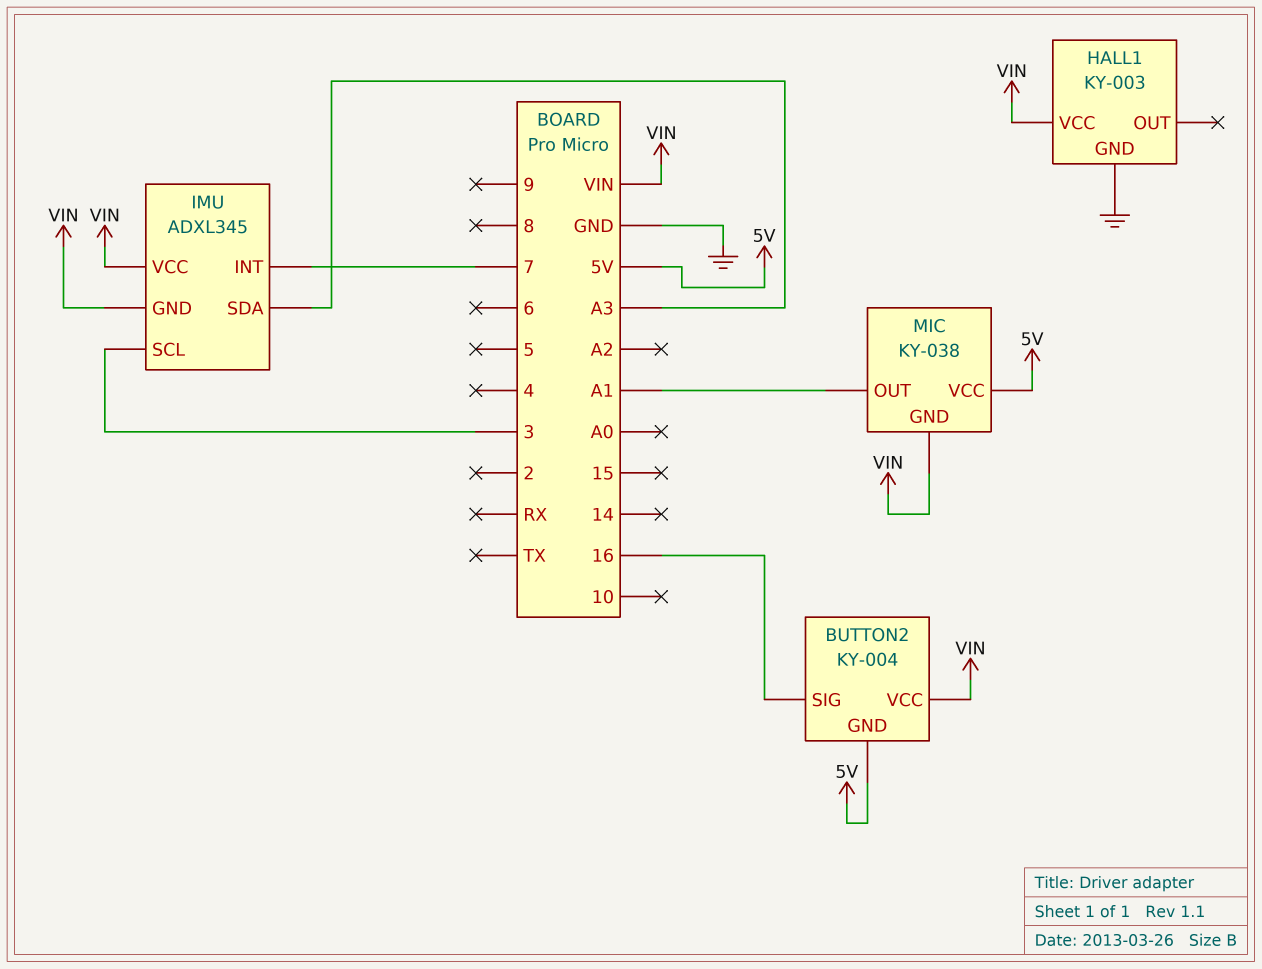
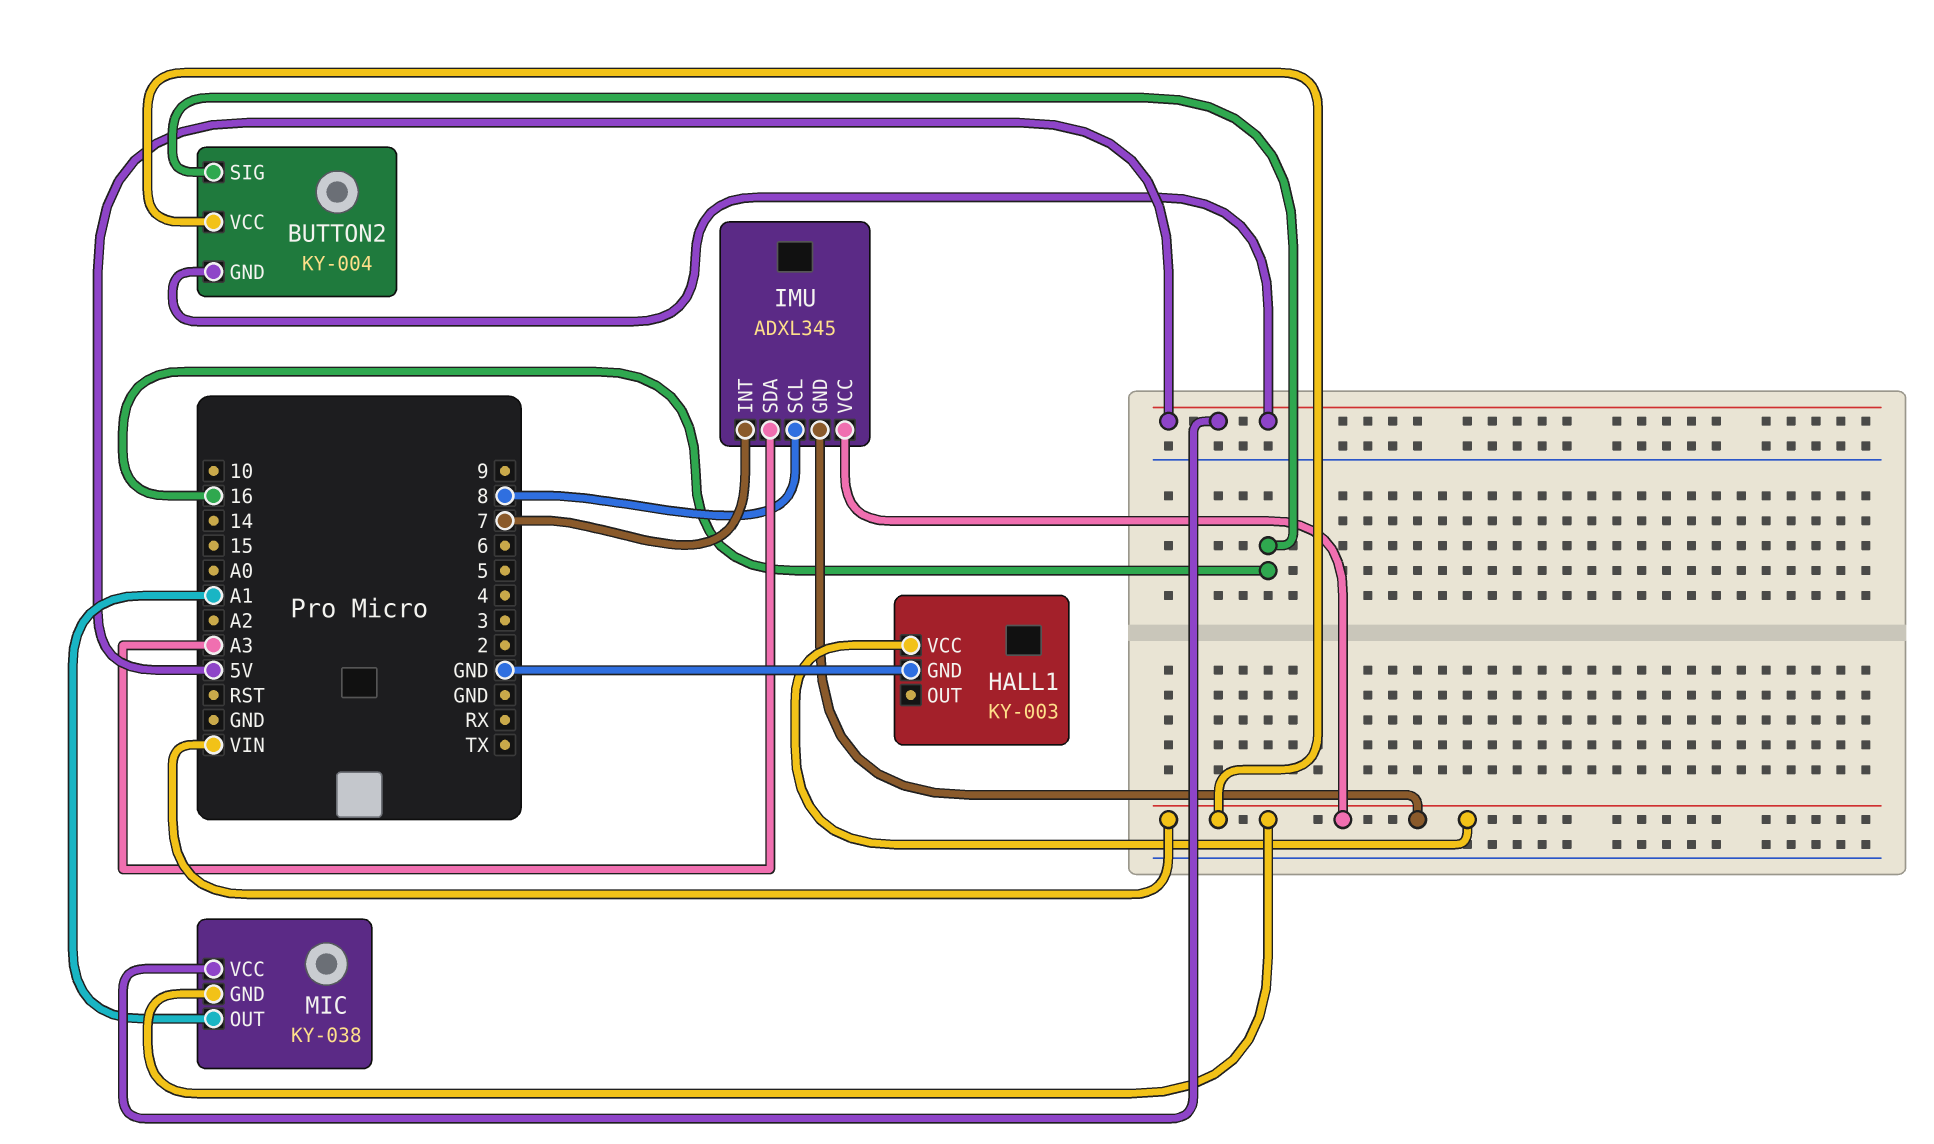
IMU pin SCL: 3 -> 8

